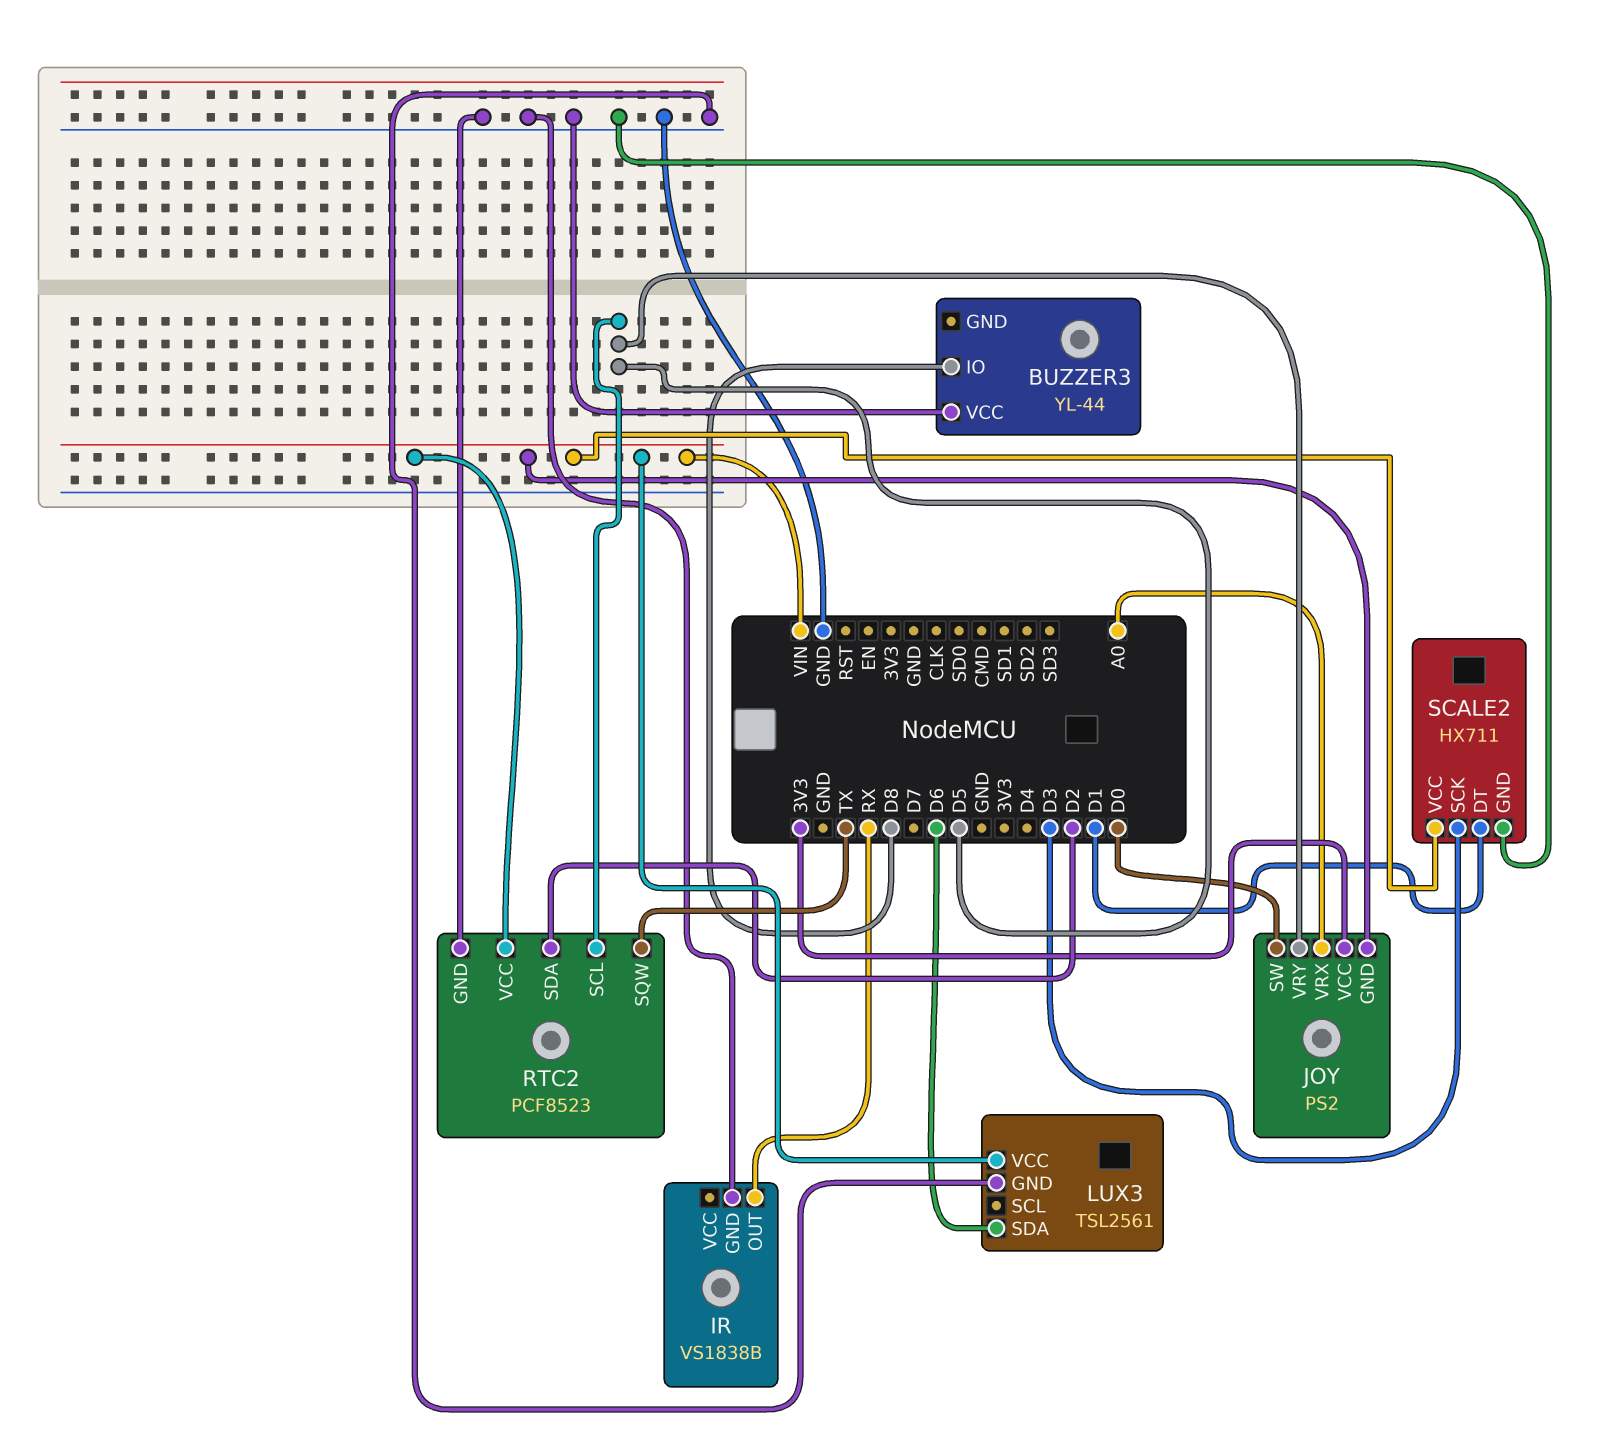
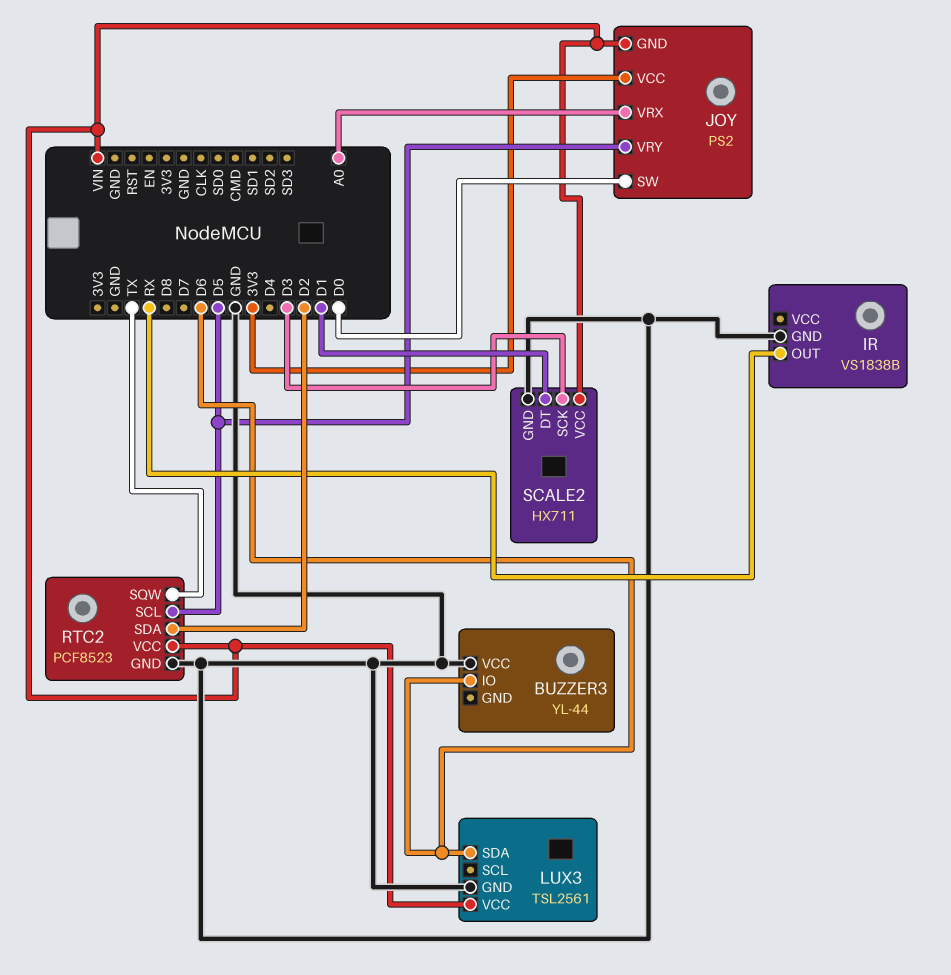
BUZZER3 pin IO: D8 -> D6

